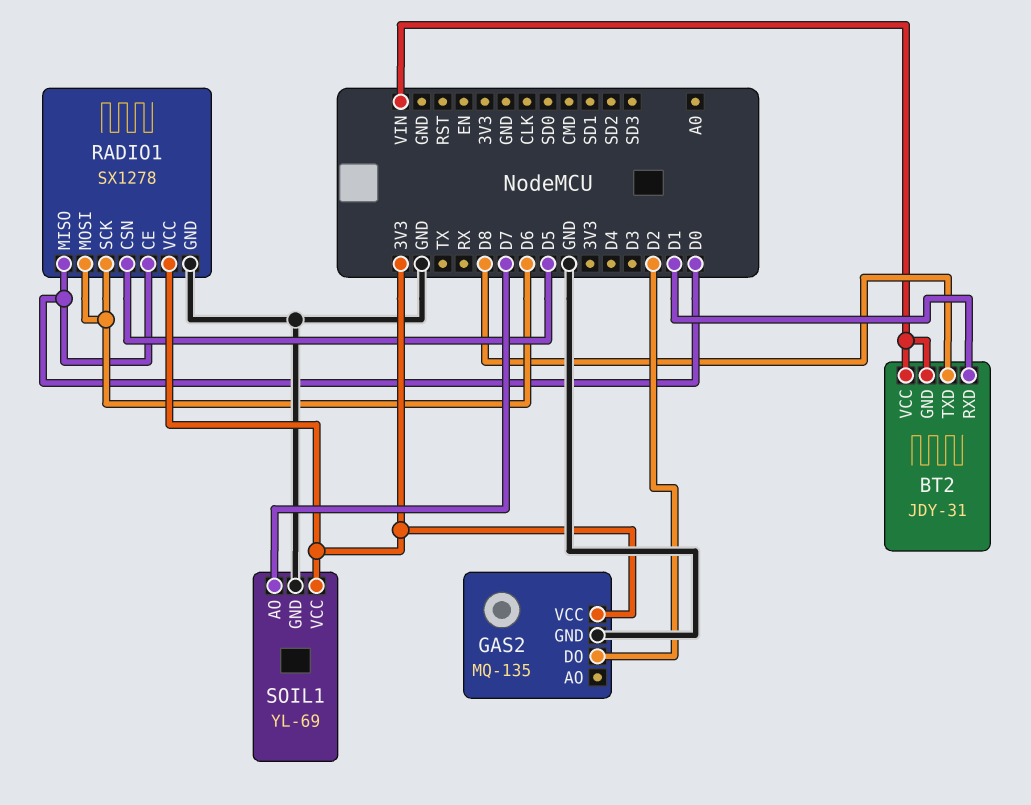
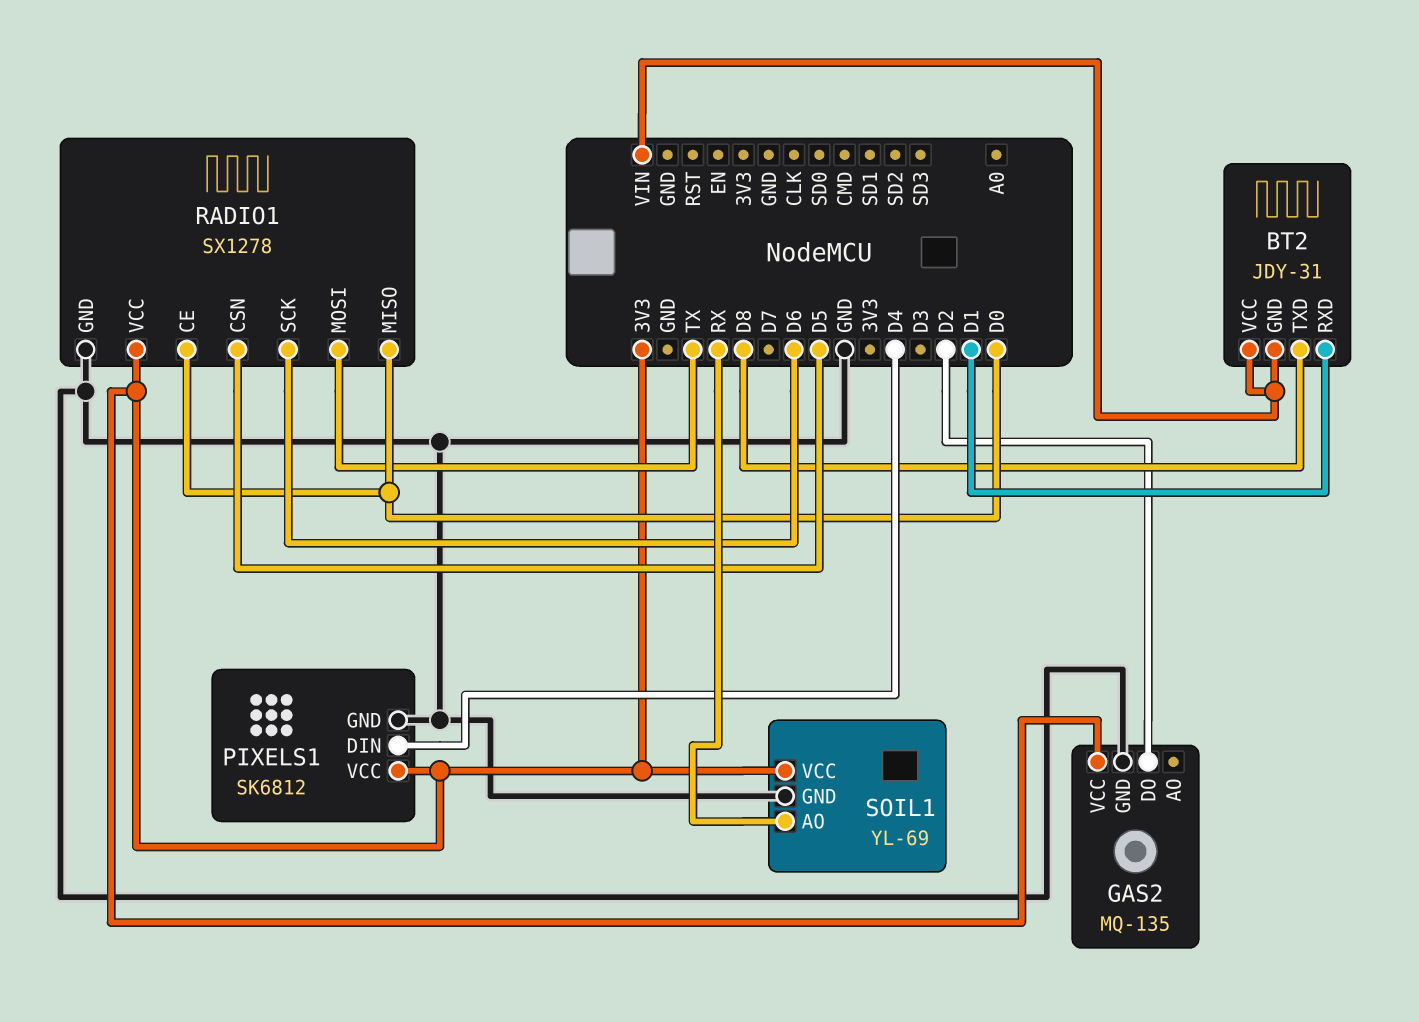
PIXELS1: none -> SK6812
PIXELS1 pin DIN: none -> D4
PIXELS1 pin GND: none -> GND
PIXELS1 pin VCC: none -> 3V3
RADIO1 pin MOSI: D6 -> TX
SOIL1 pin AO: D7 -> RX

